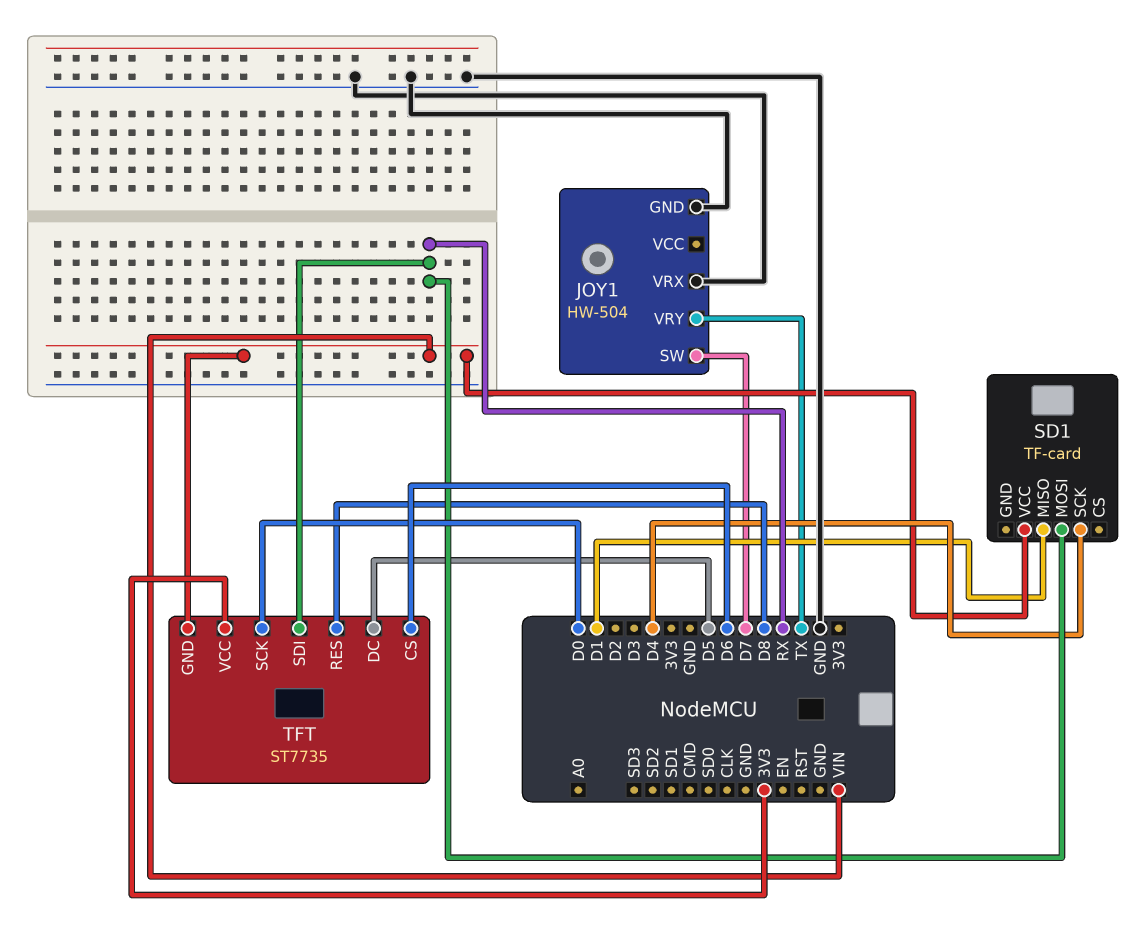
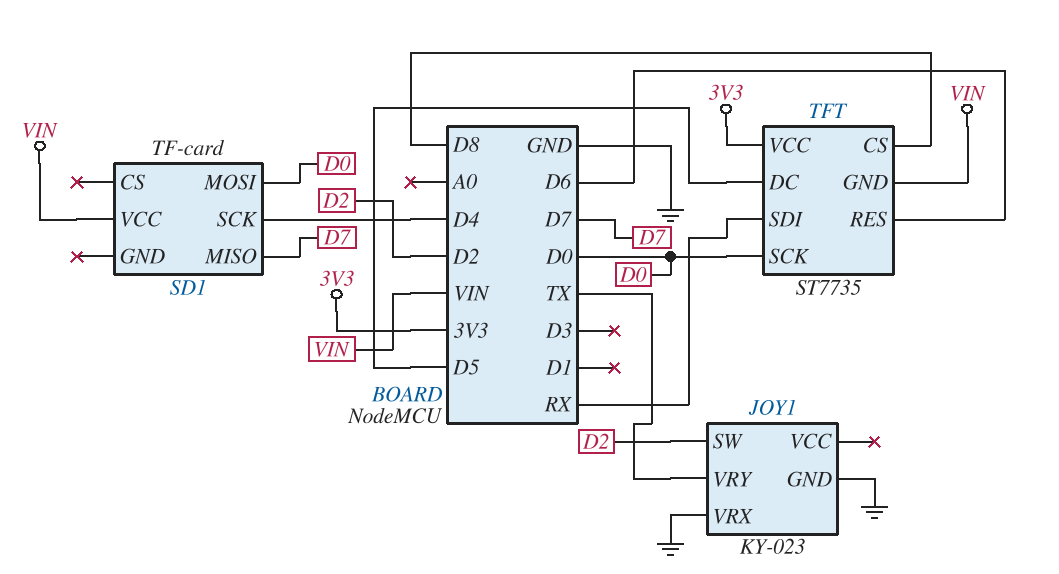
JOY1: HW-504 -> KY-023
JOY1 pin SW: D7 -> D2
SD1 pin MISO: D1 -> D7
SD1 pin MOSI: RX -> D0
TFT pin CS: D6 -> D8
TFT pin RES: D8 -> D6

